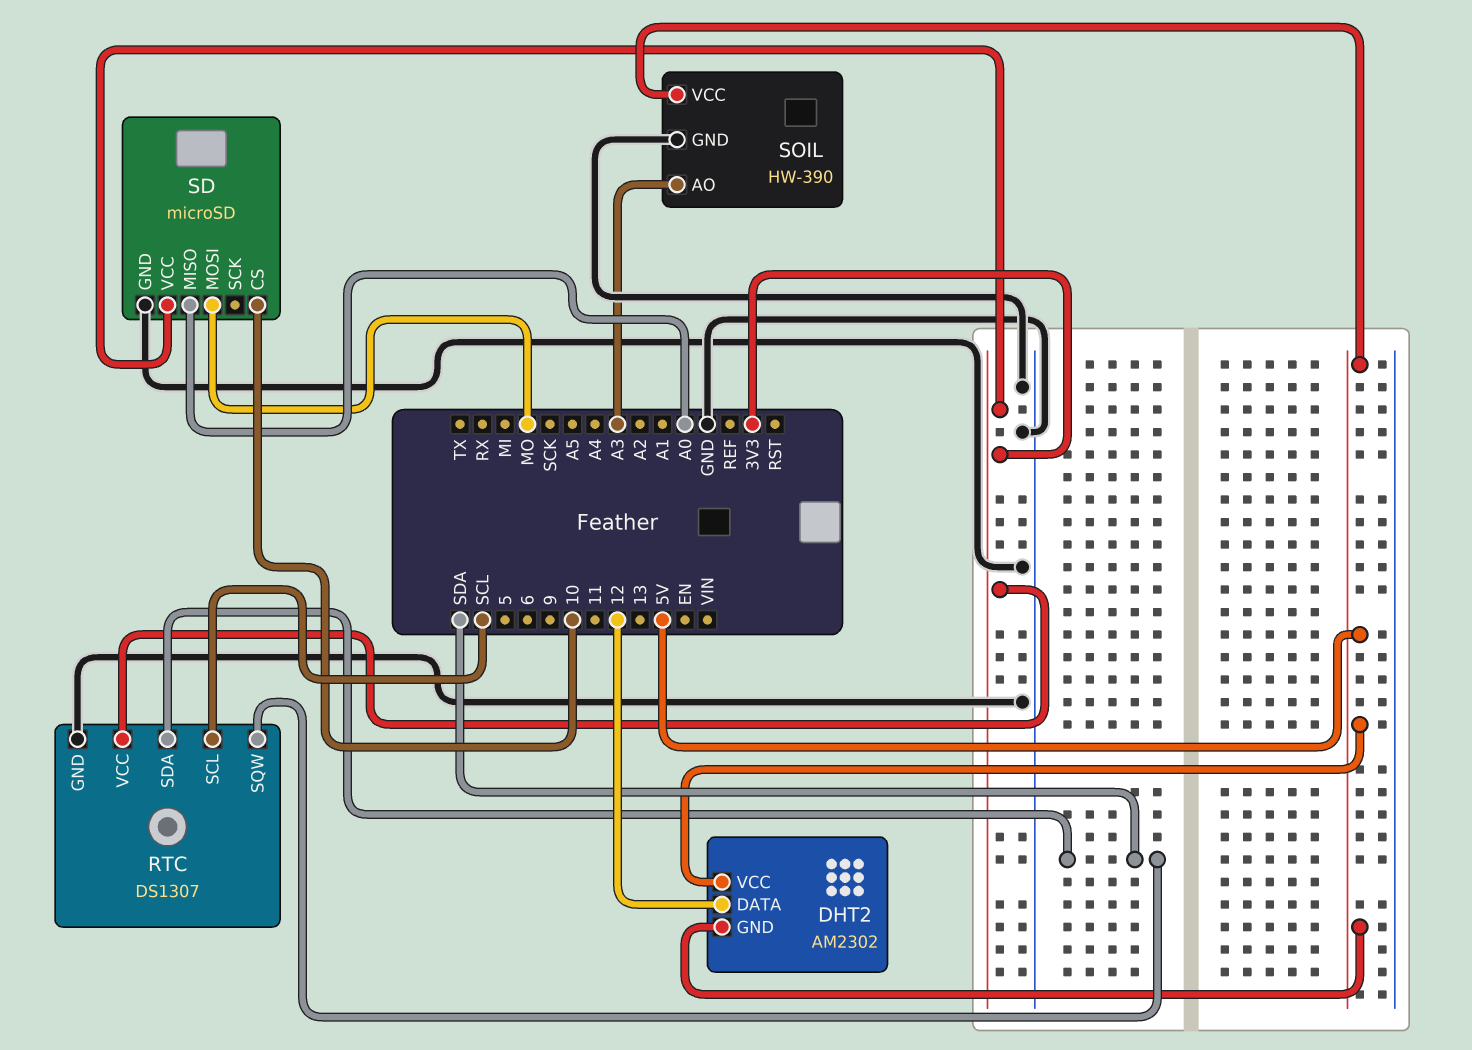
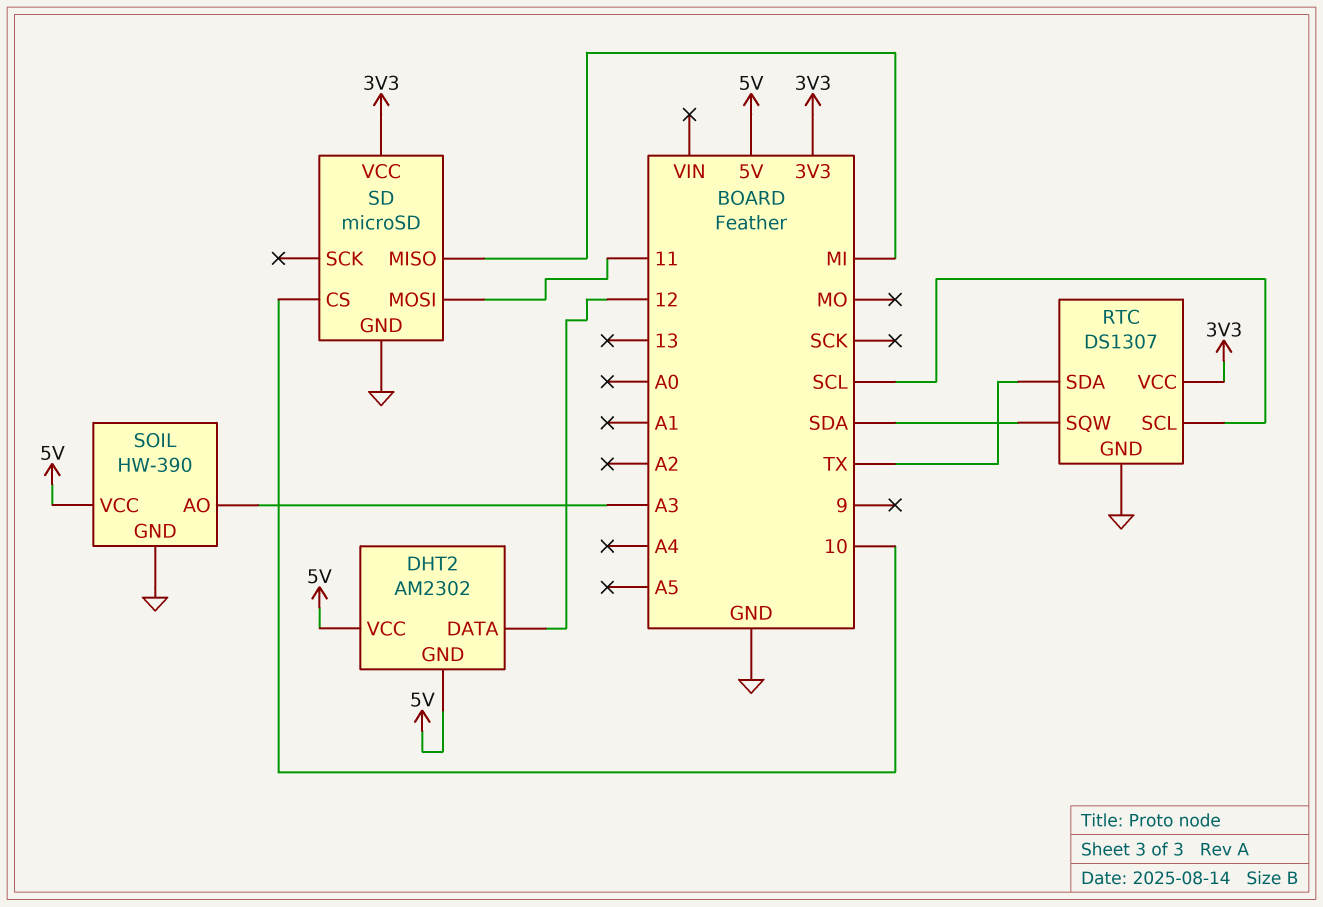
RTC pin SDA: SDA -> TX
SD pin MISO: A0 -> MI
SD pin MOSI: MO -> 11

